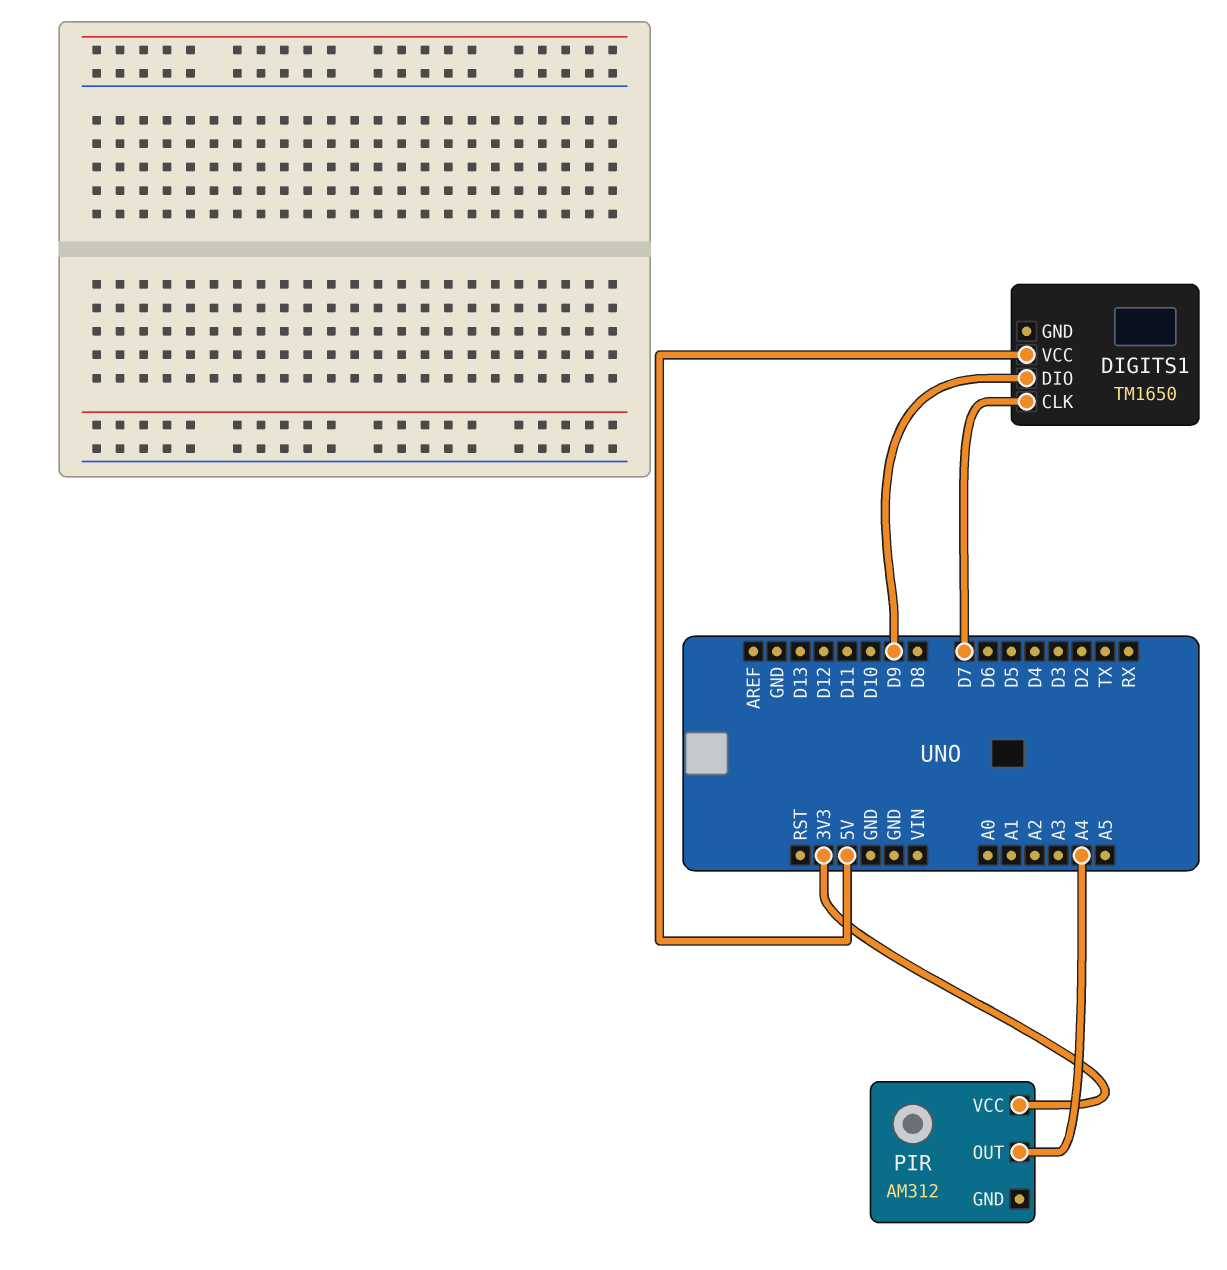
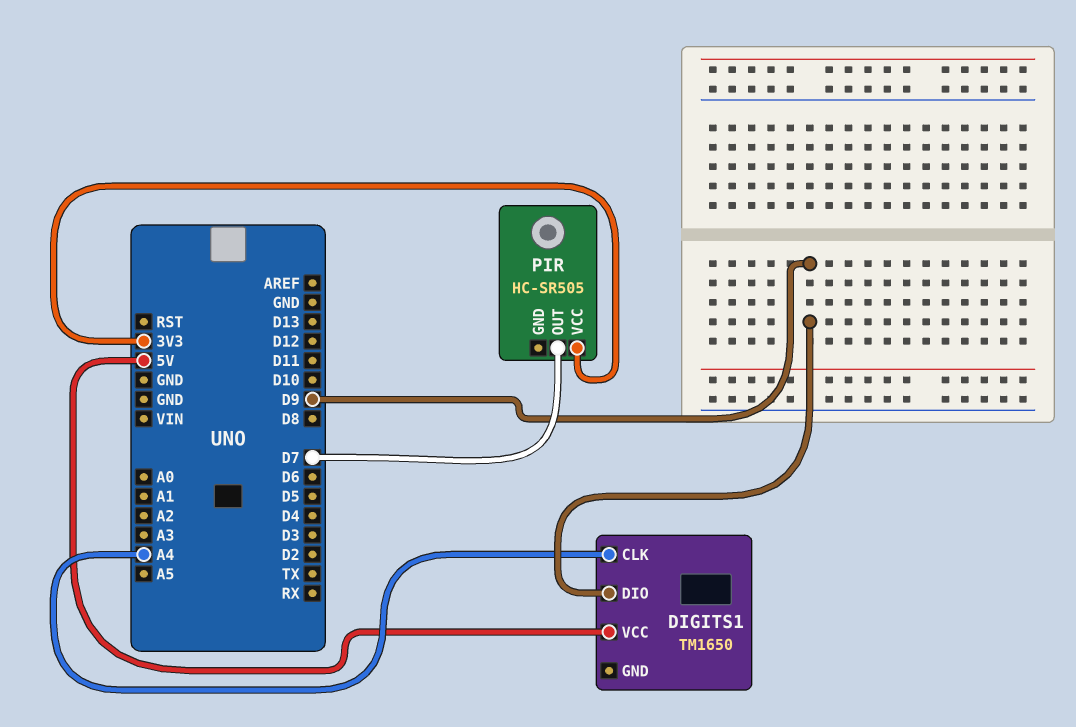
DIGITS1 pin CLK: D7 -> A4
PIR: AM312 -> HC-SR505
PIR pin OUT: A4 -> D7

